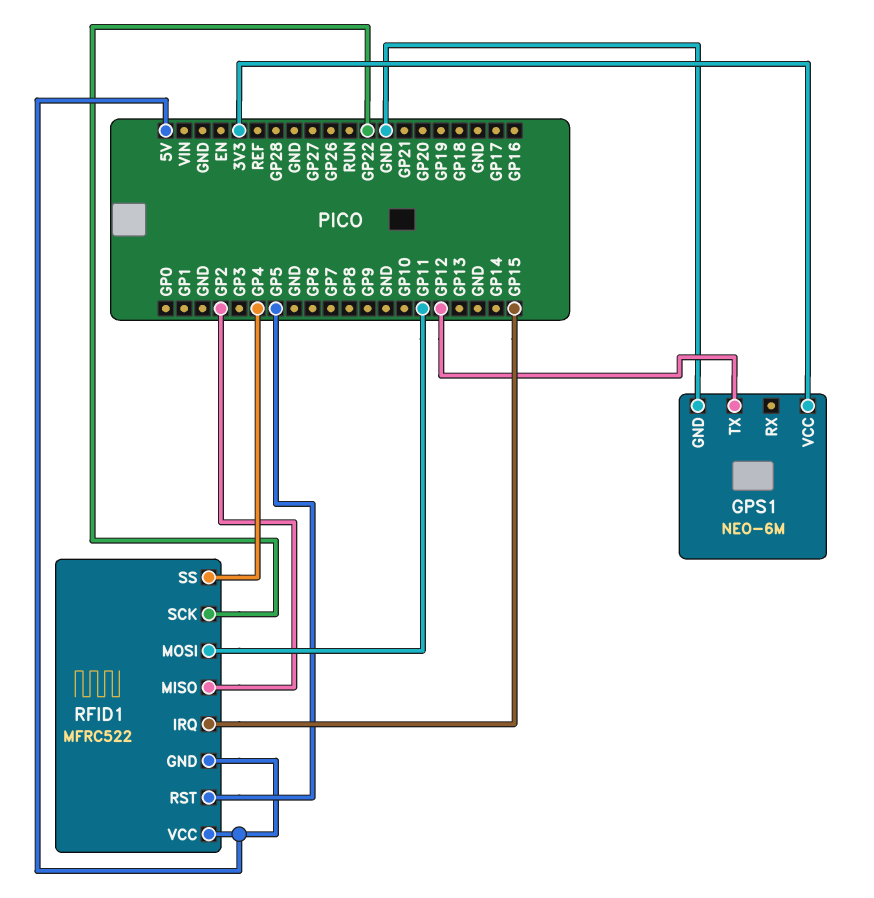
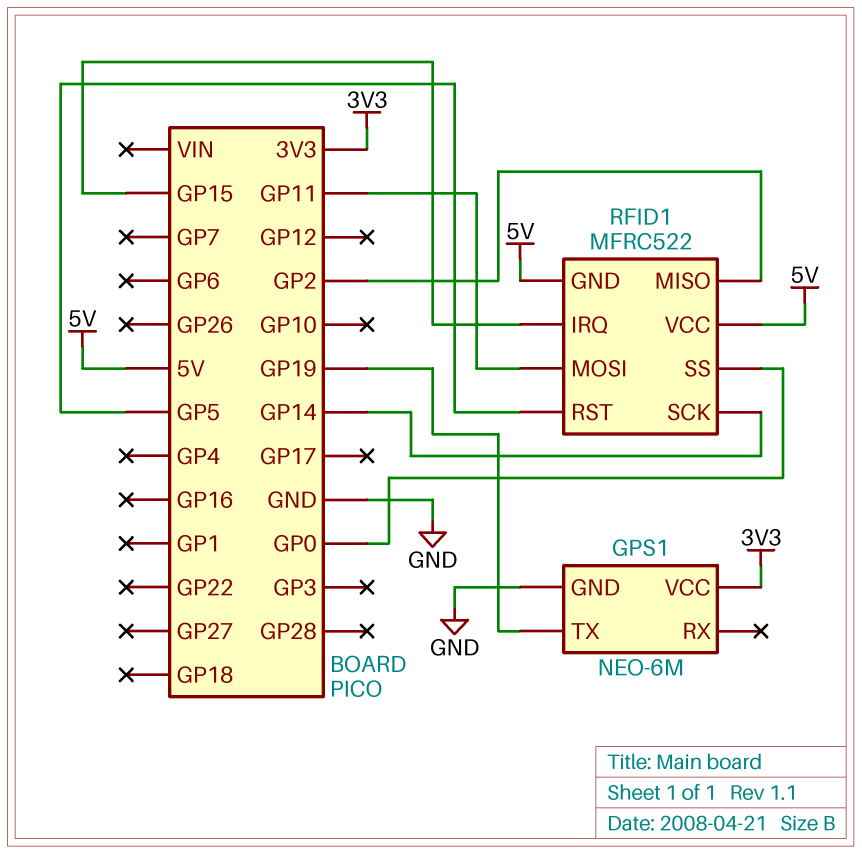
GPS1 pin TX: GP12 -> GP19
RFID1 pin SCK: GP22 -> GP14
RFID1 pin SS: GP4 -> GP0

